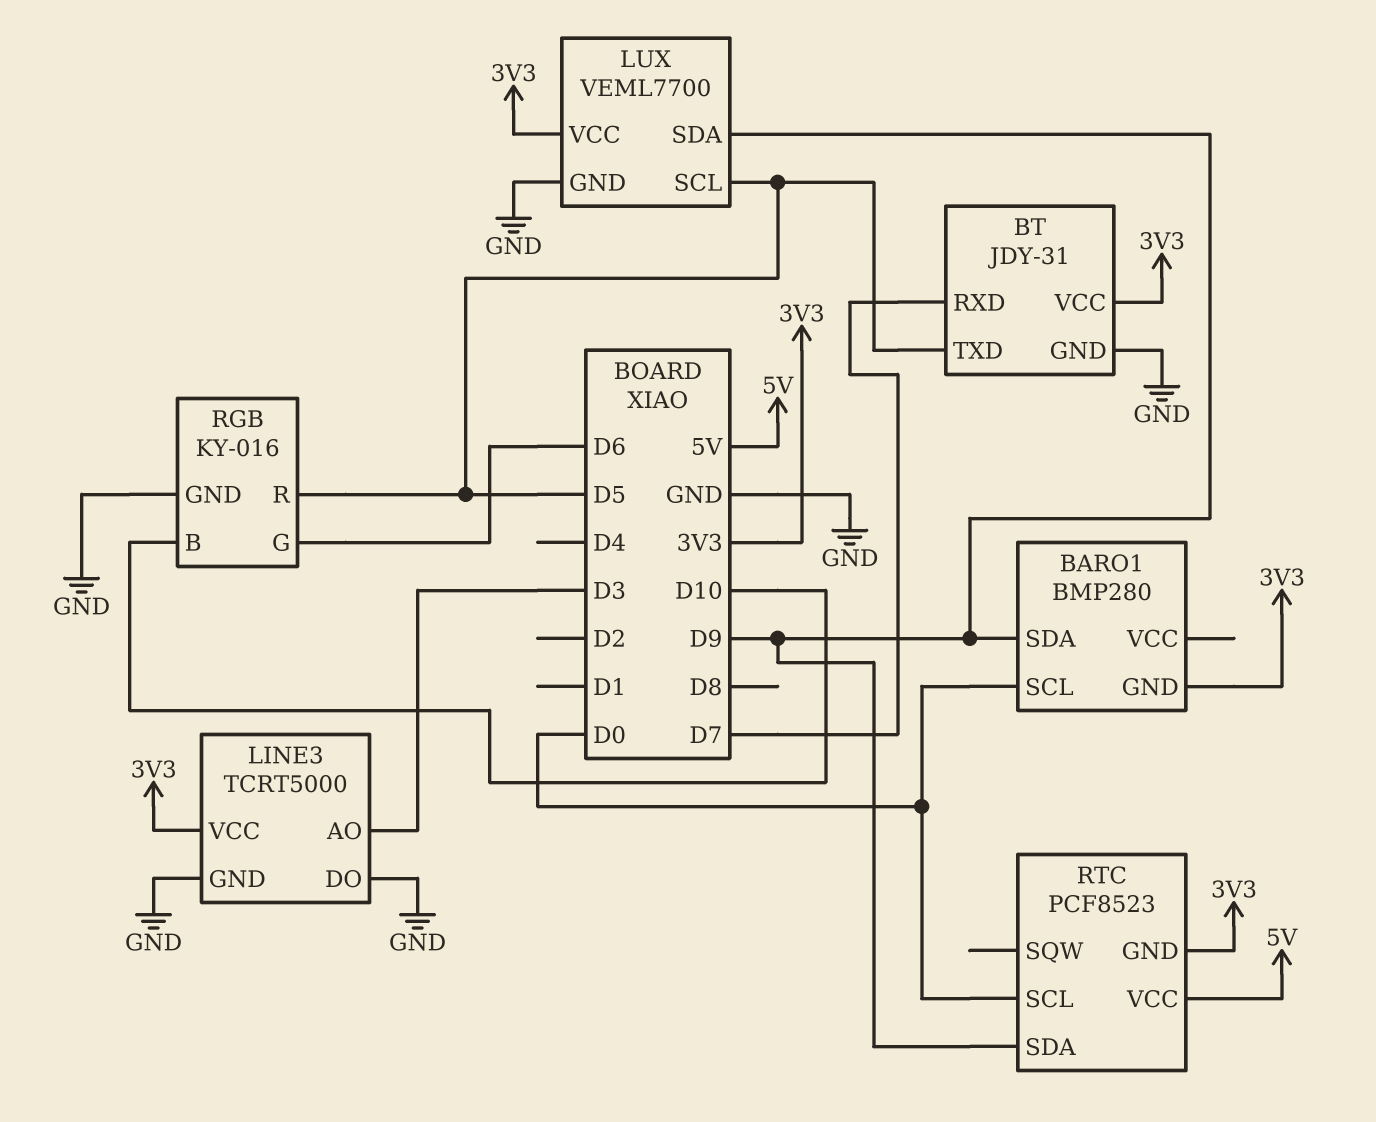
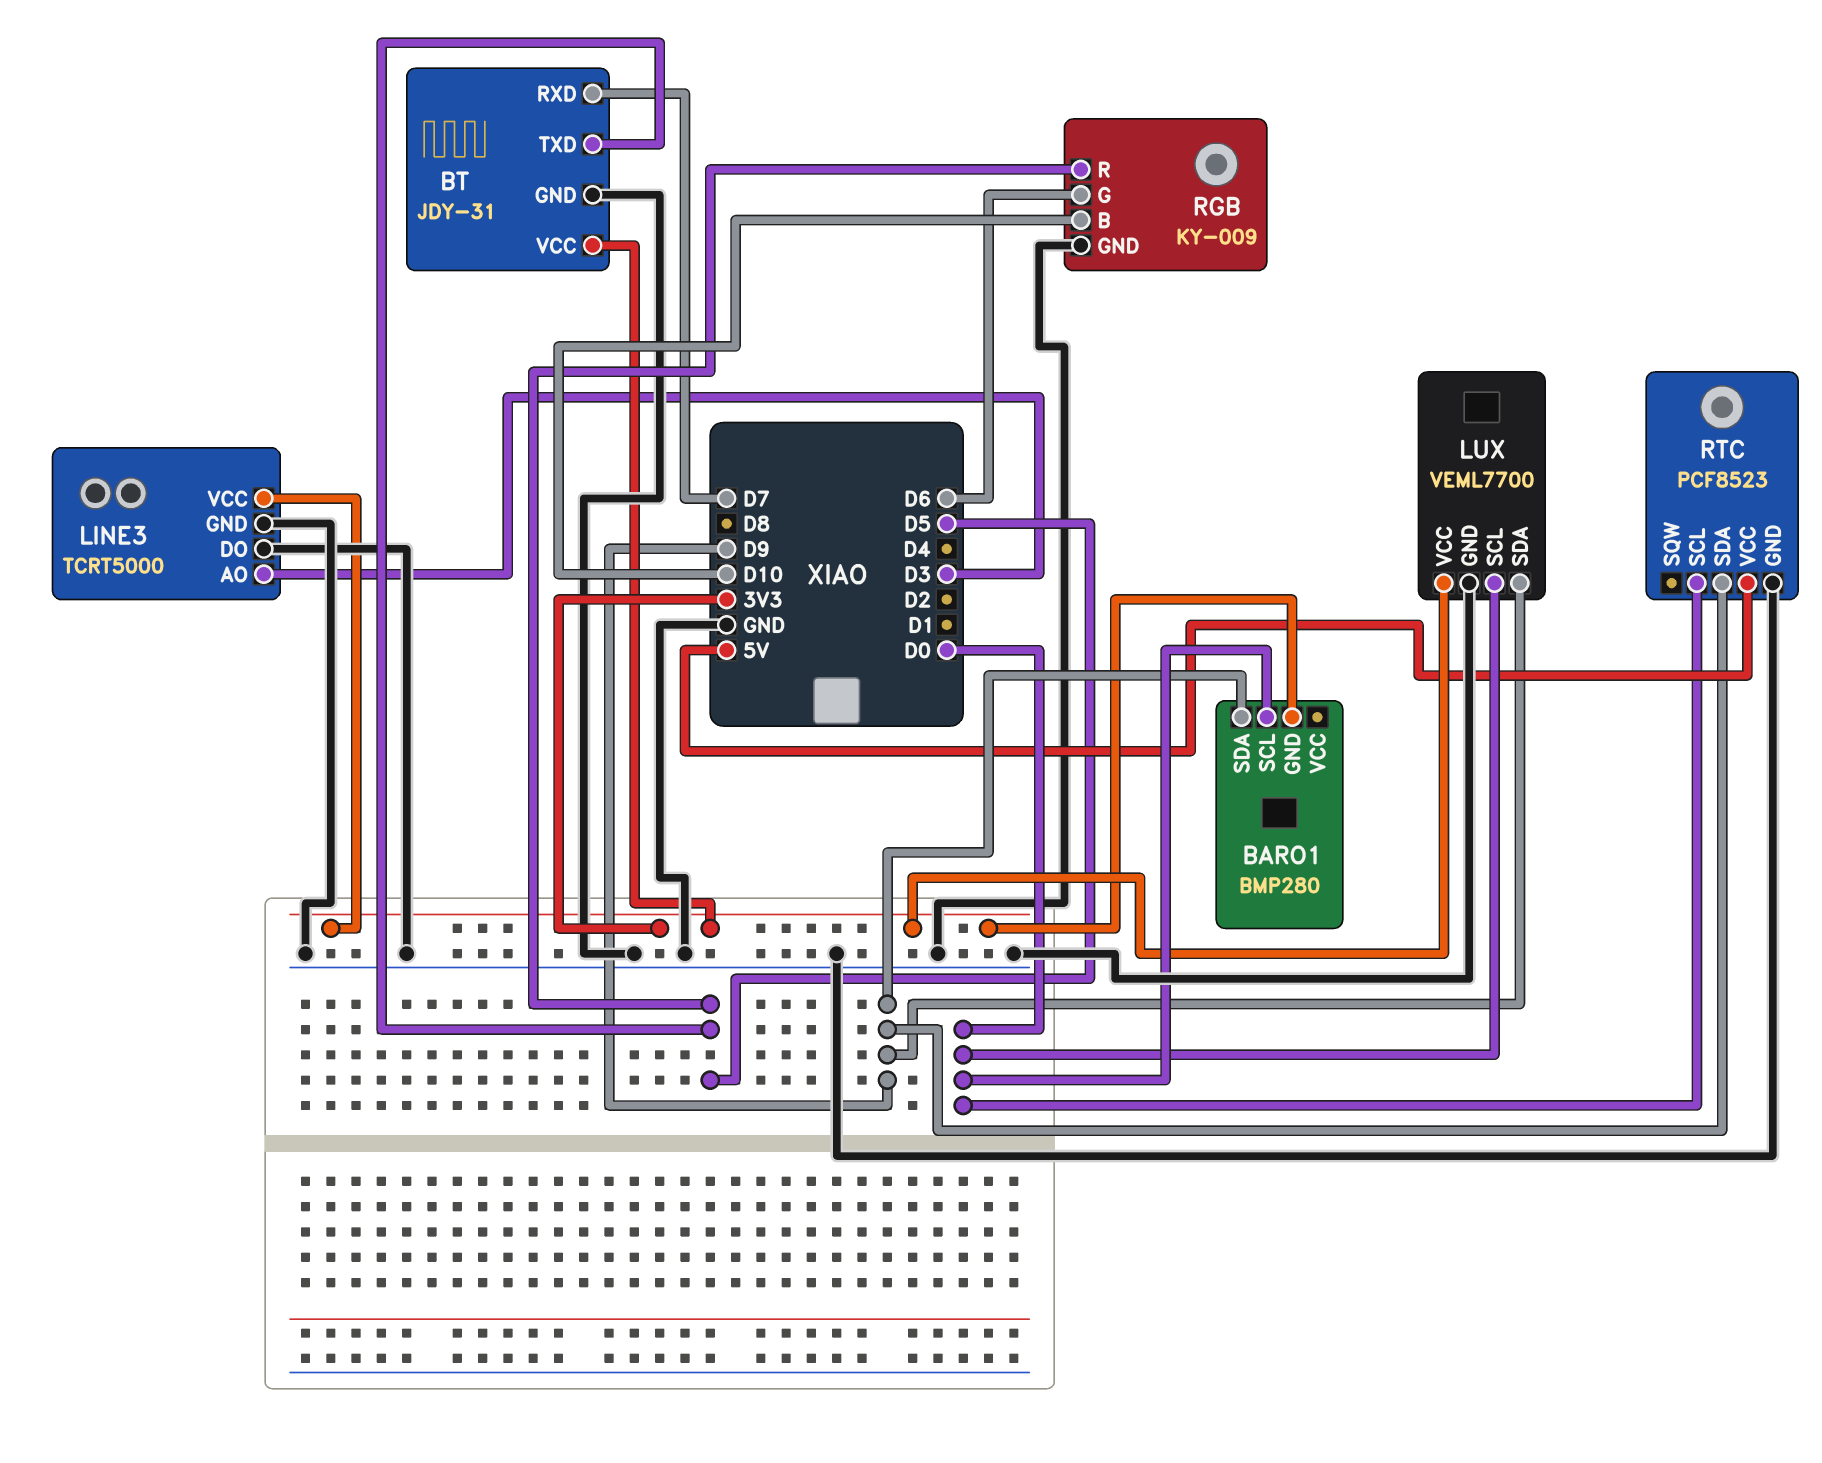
LUX pin SCL: D5 -> D0
RGB: KY-016 -> KY-009
RTC pin GND: 3V3 -> GND

